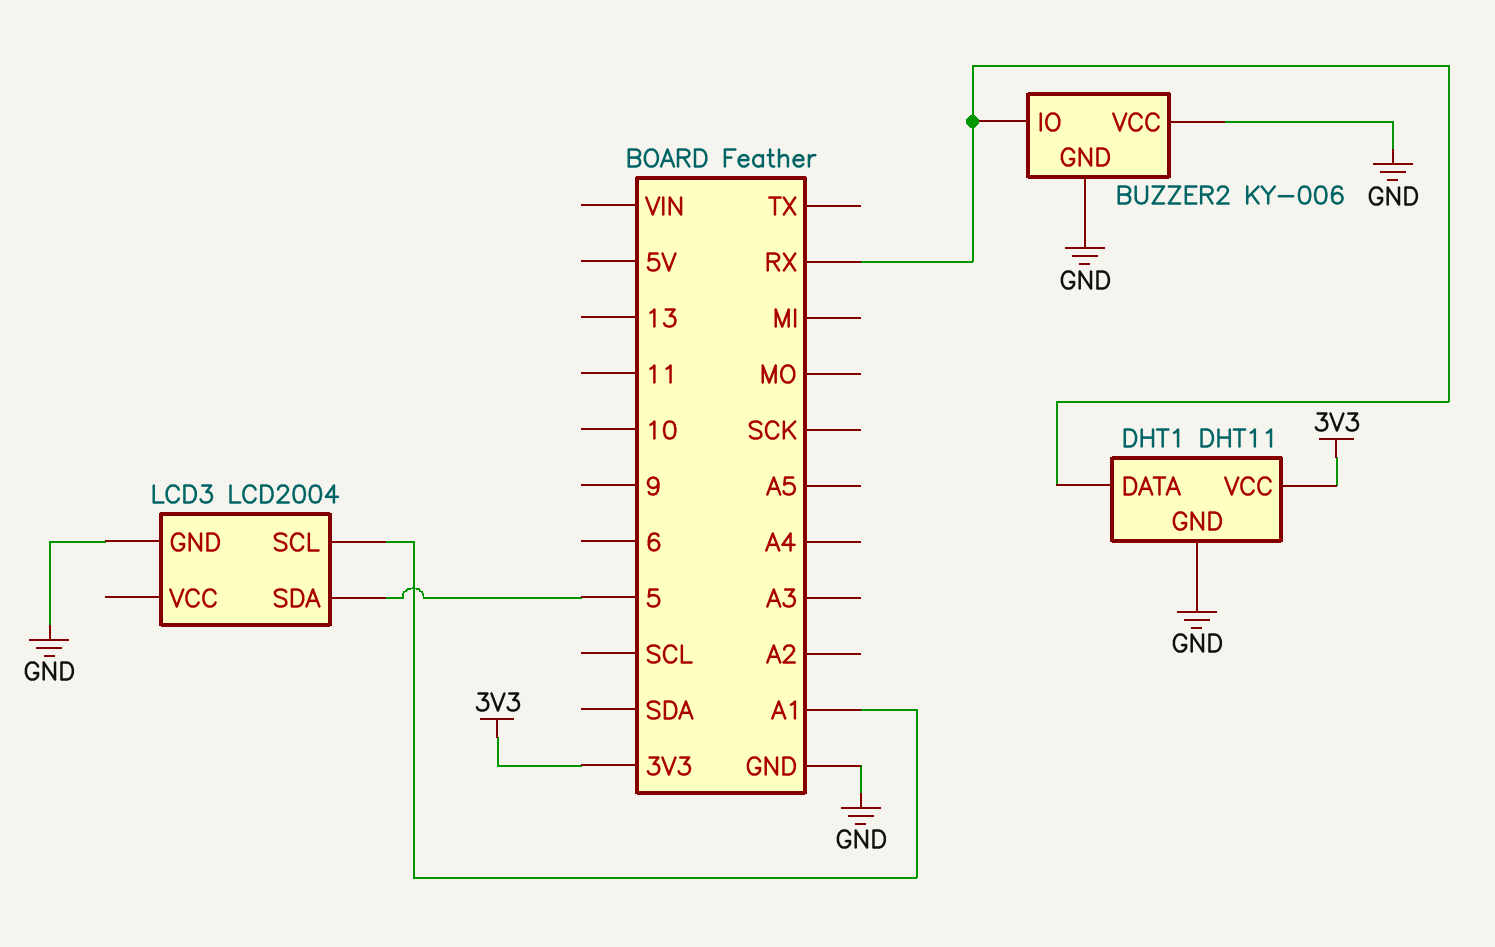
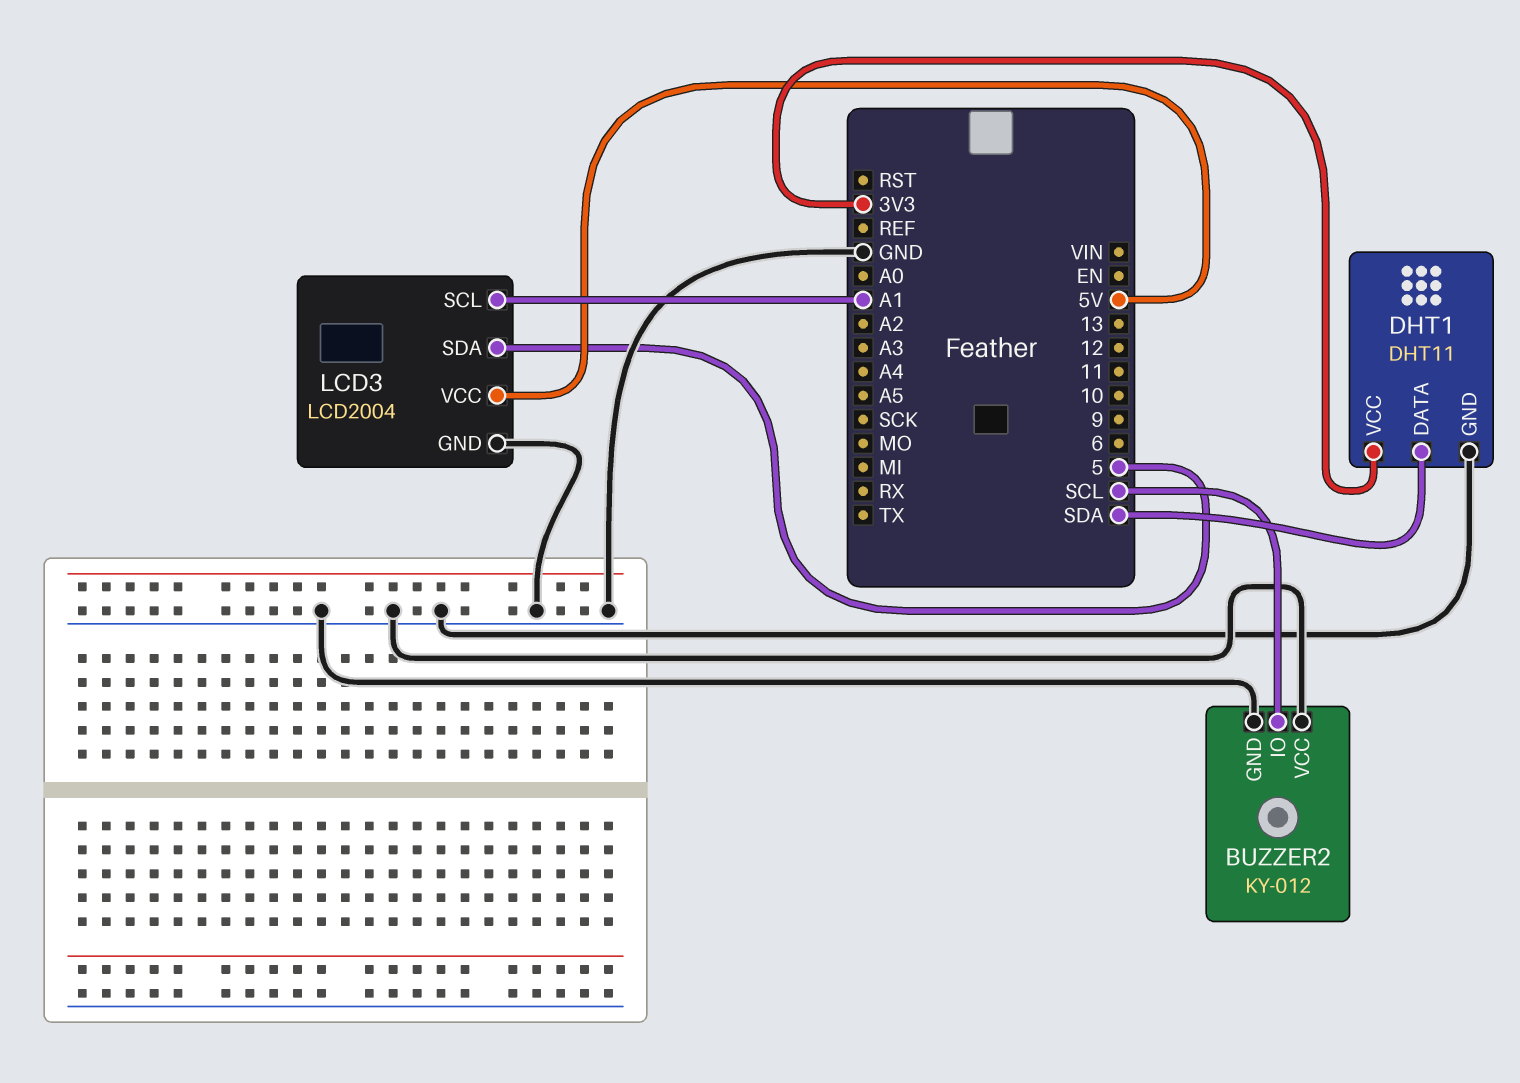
BUZZER2: KY-006 -> KY-012
BUZZER2 pin IO: RX -> SCL
DHT1 pin DATA: RX -> SDA
LCD3 pin VCC: none -> 5V

